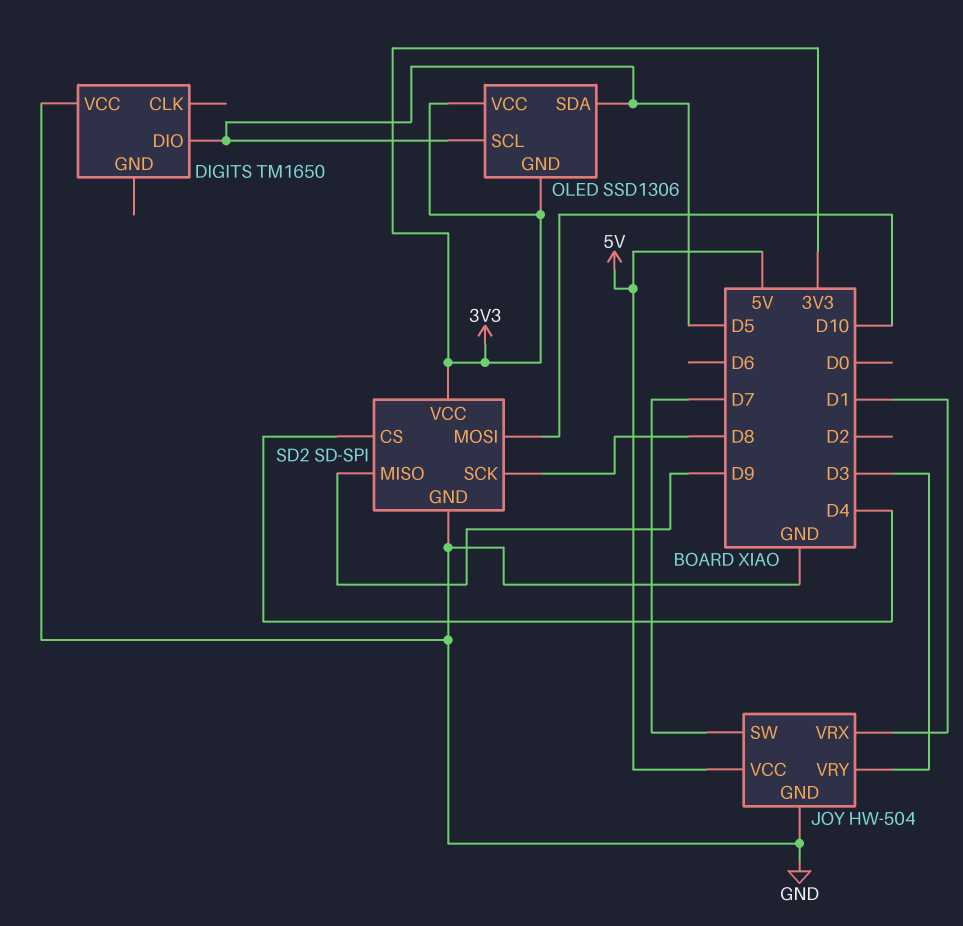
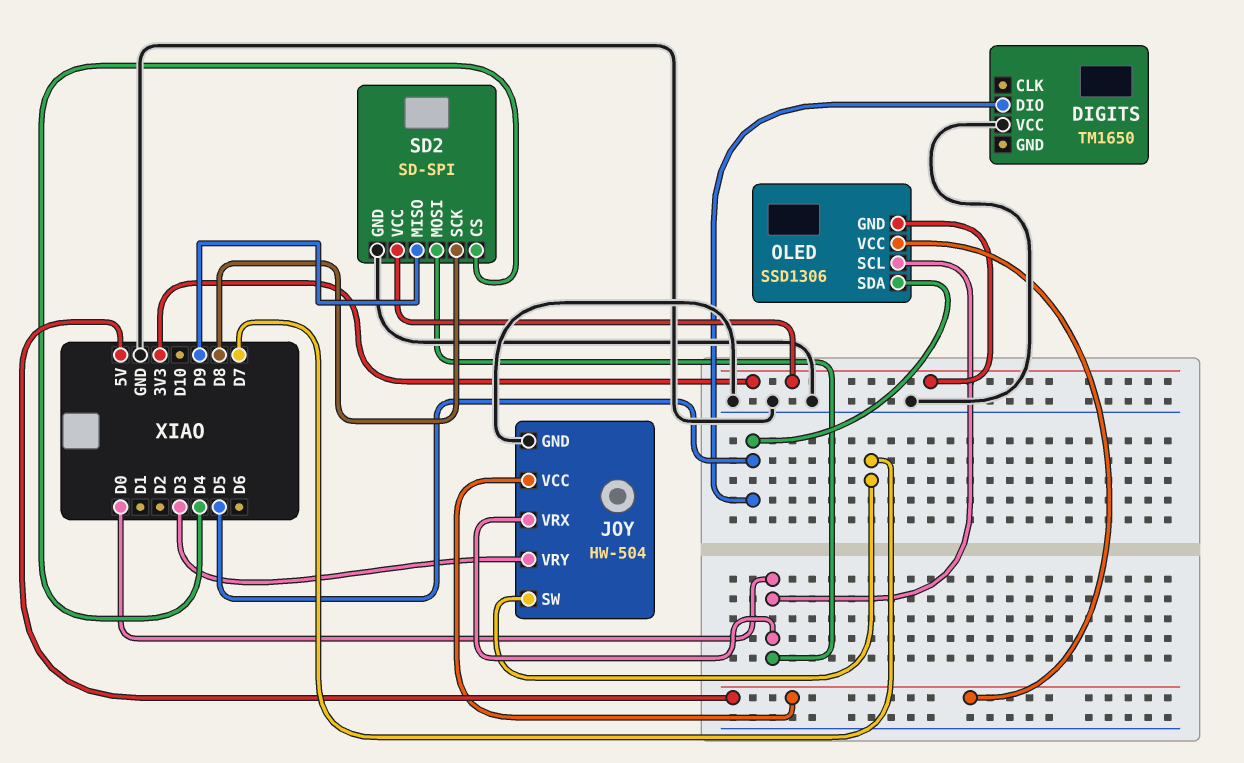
JOY pin VRX: D1 -> D0
OLED pin SCL: D5 -> D0
OLED pin VCC: 3V3 -> 5V
SD2 pin MOSI: D10 -> D0

